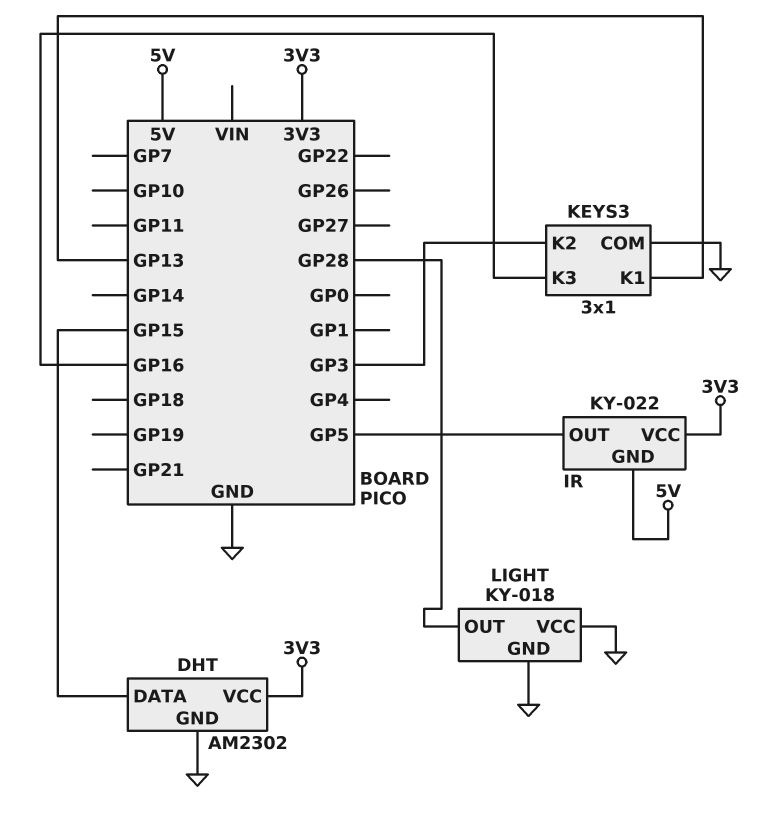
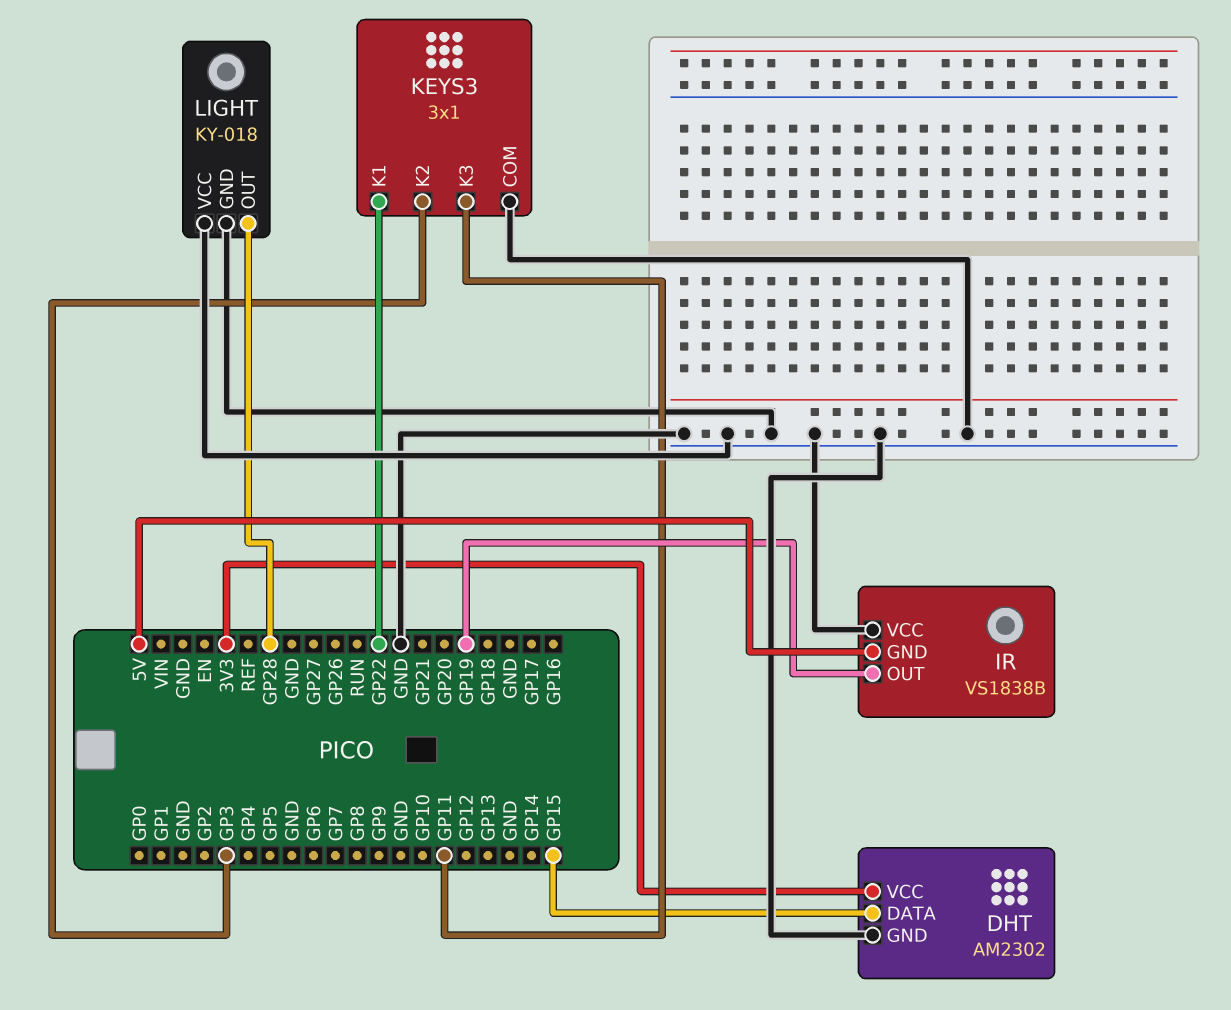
IR: KY-022 -> VS1838B
IR pin OUT: GP5 -> GP19
IR pin VCC: 3V3 -> GND
KEYS3 pin K1: GP13 -> GP22
KEYS3 pin K3: GP16 -> GP11

